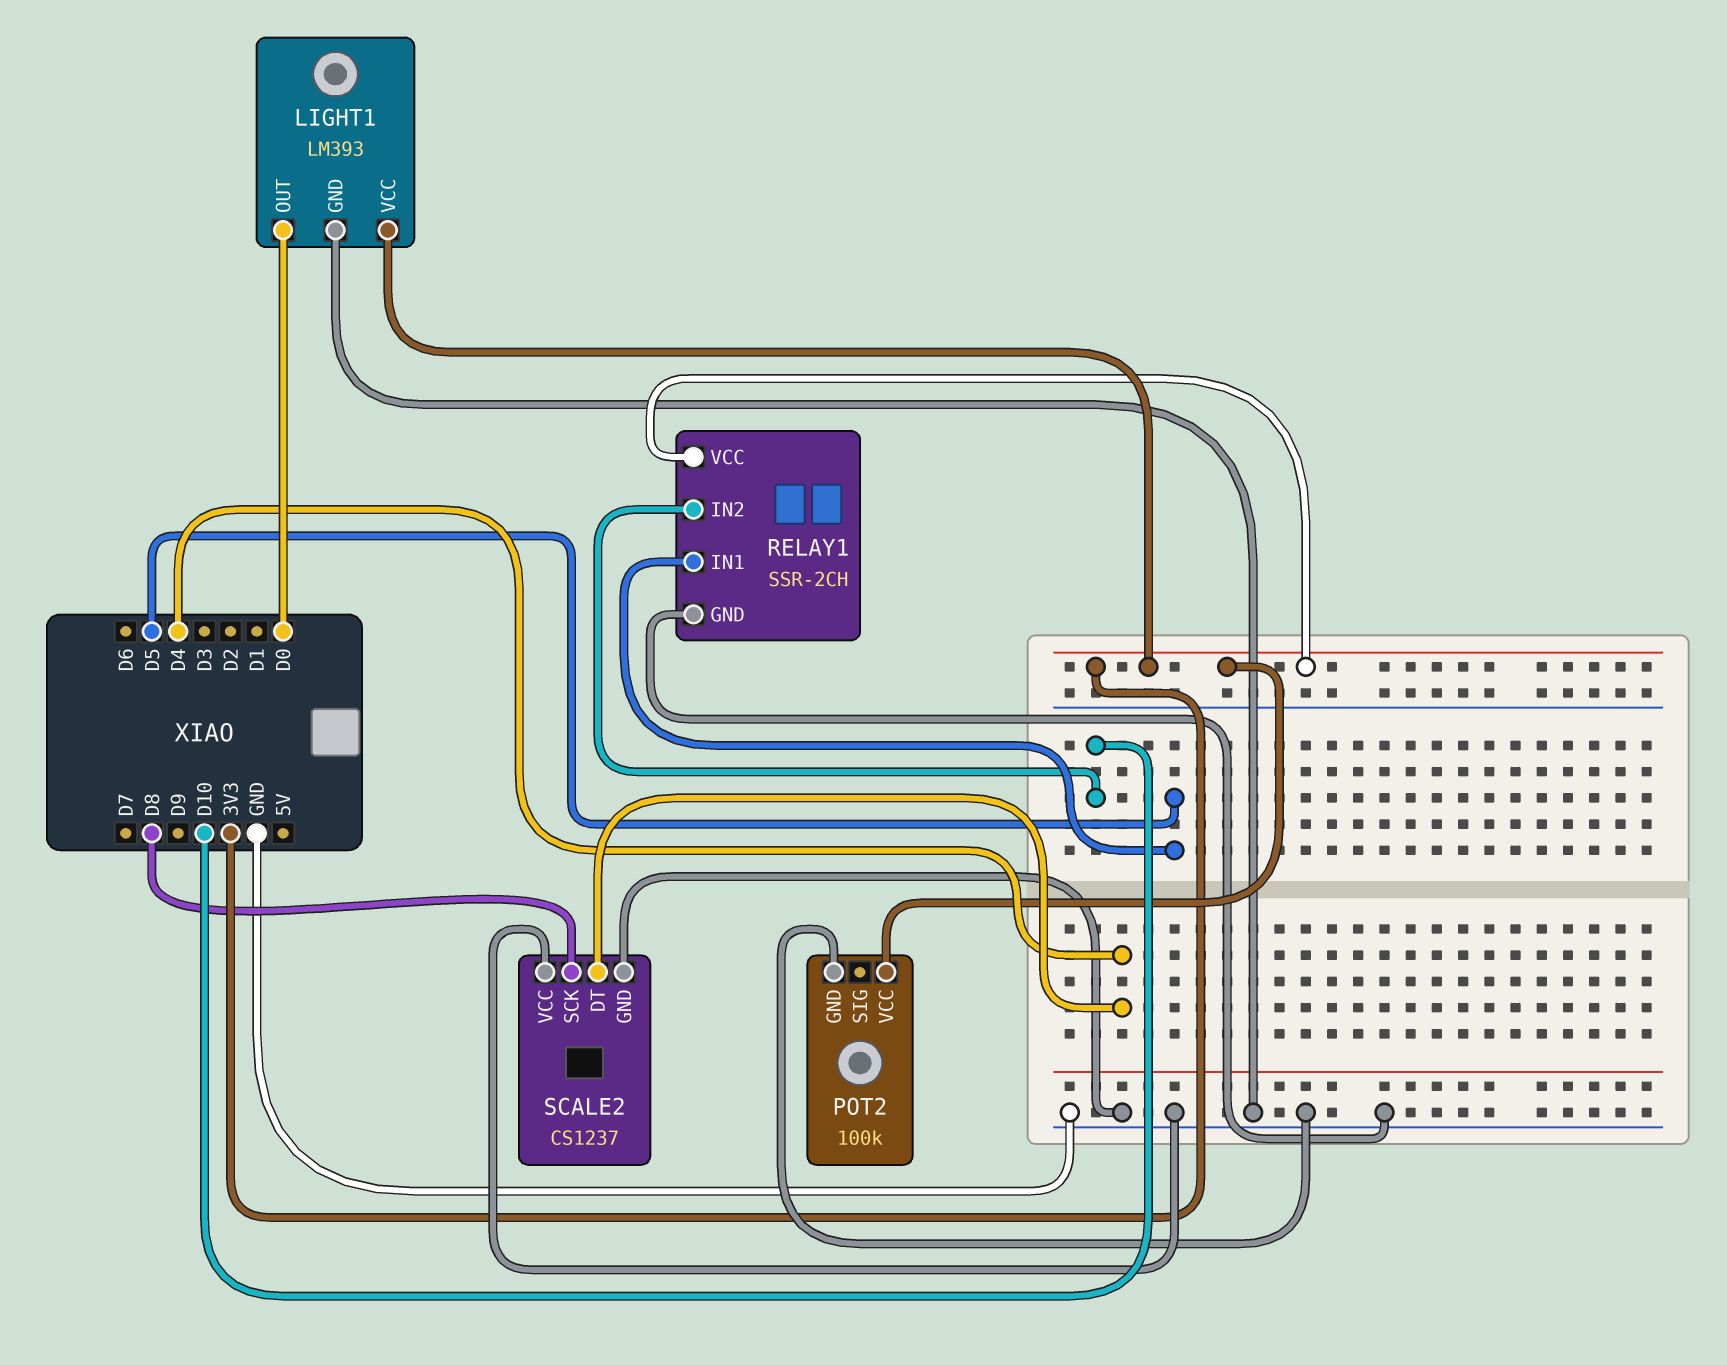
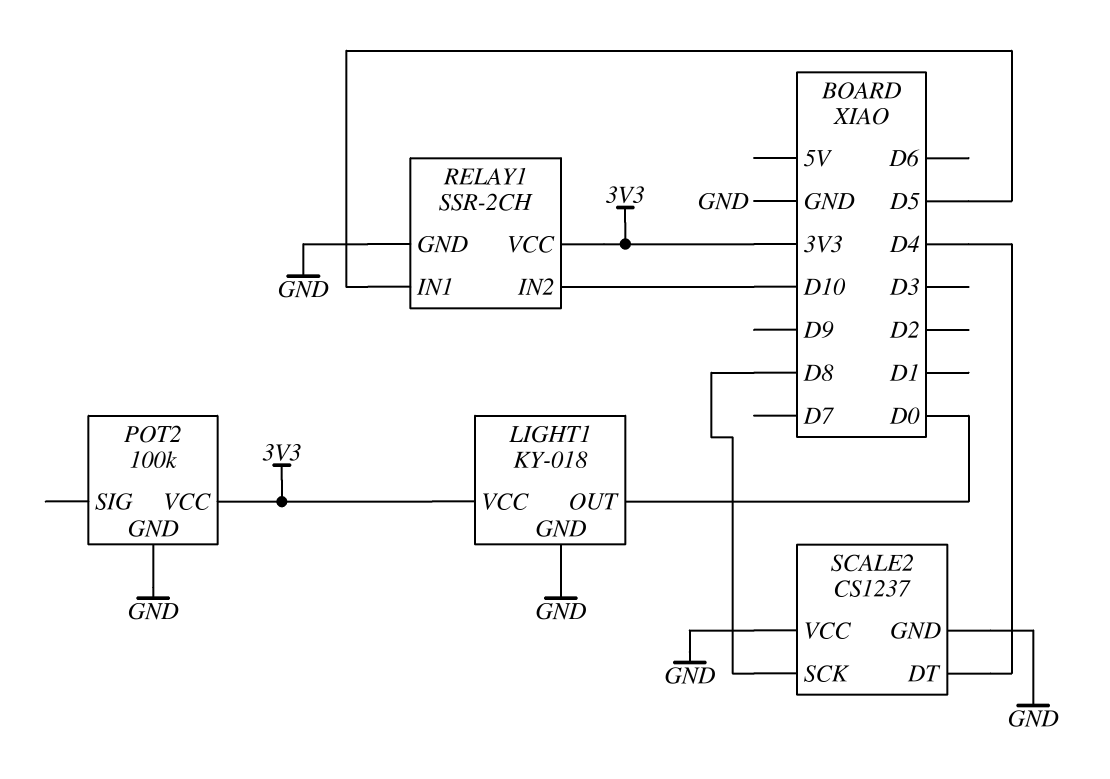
LIGHT1: LM393 -> KY-018

